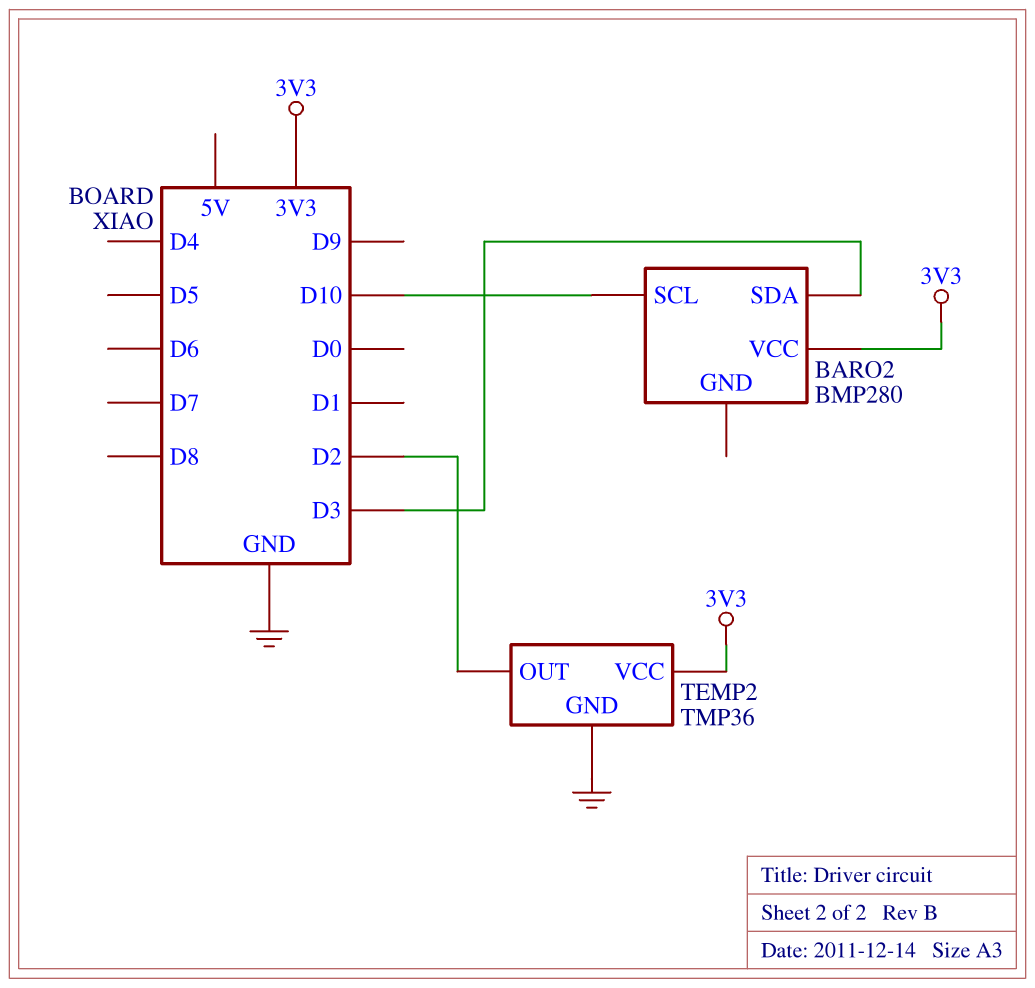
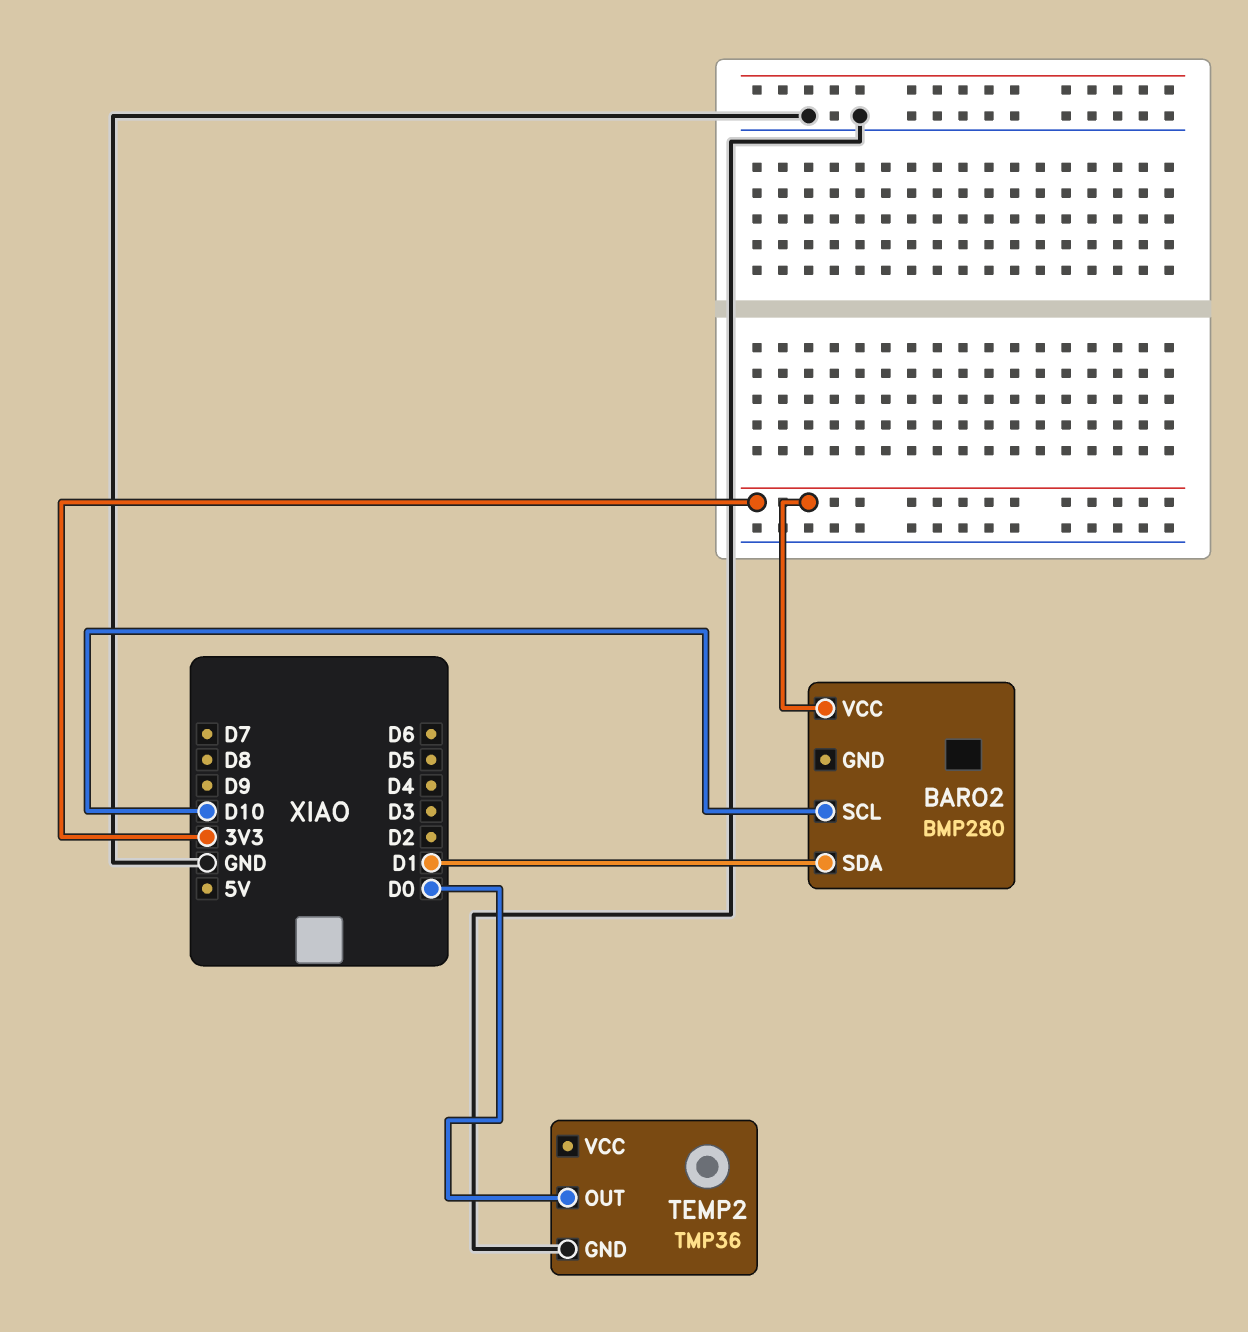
BARO2 pin SDA: D3 -> D1
TEMP2 pin OUT: D2 -> D0
TEMP2 pin VCC: 3V3 -> none

